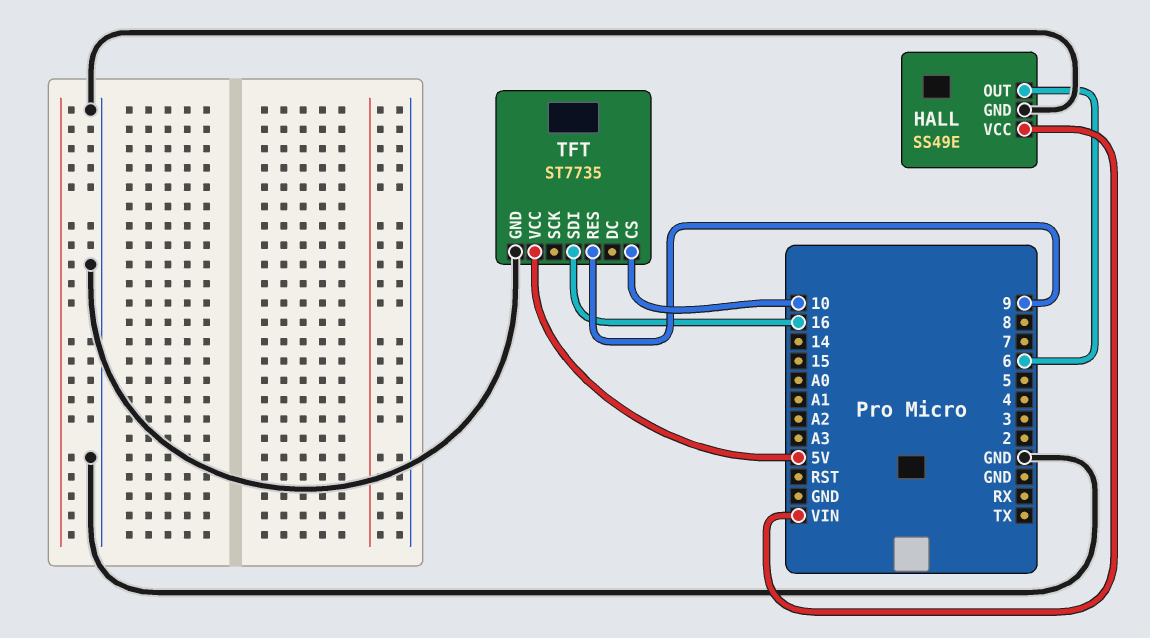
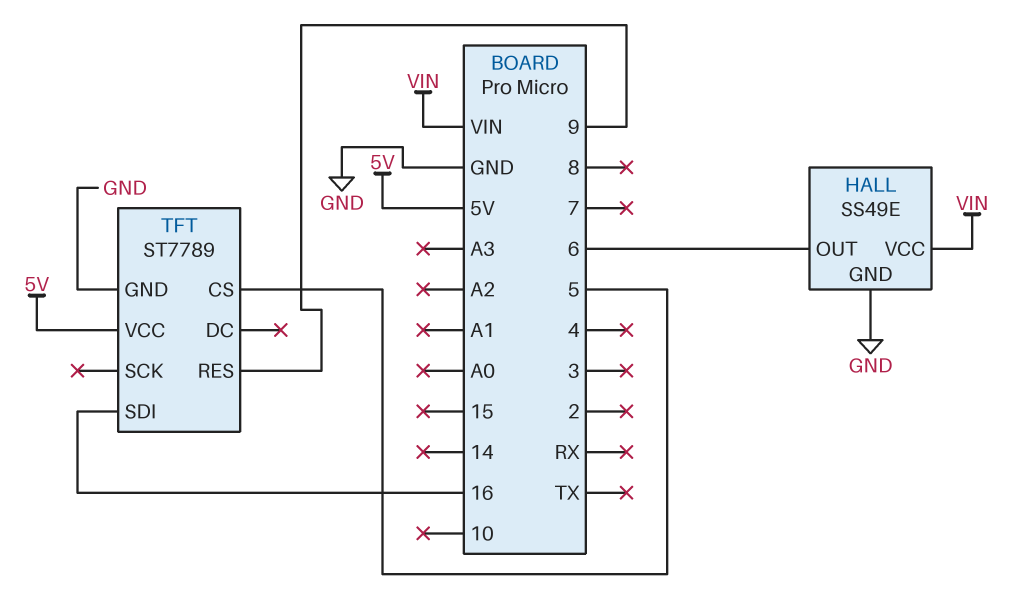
TFT: ST7735 -> ST7789
TFT pin CS: 10 -> 5

